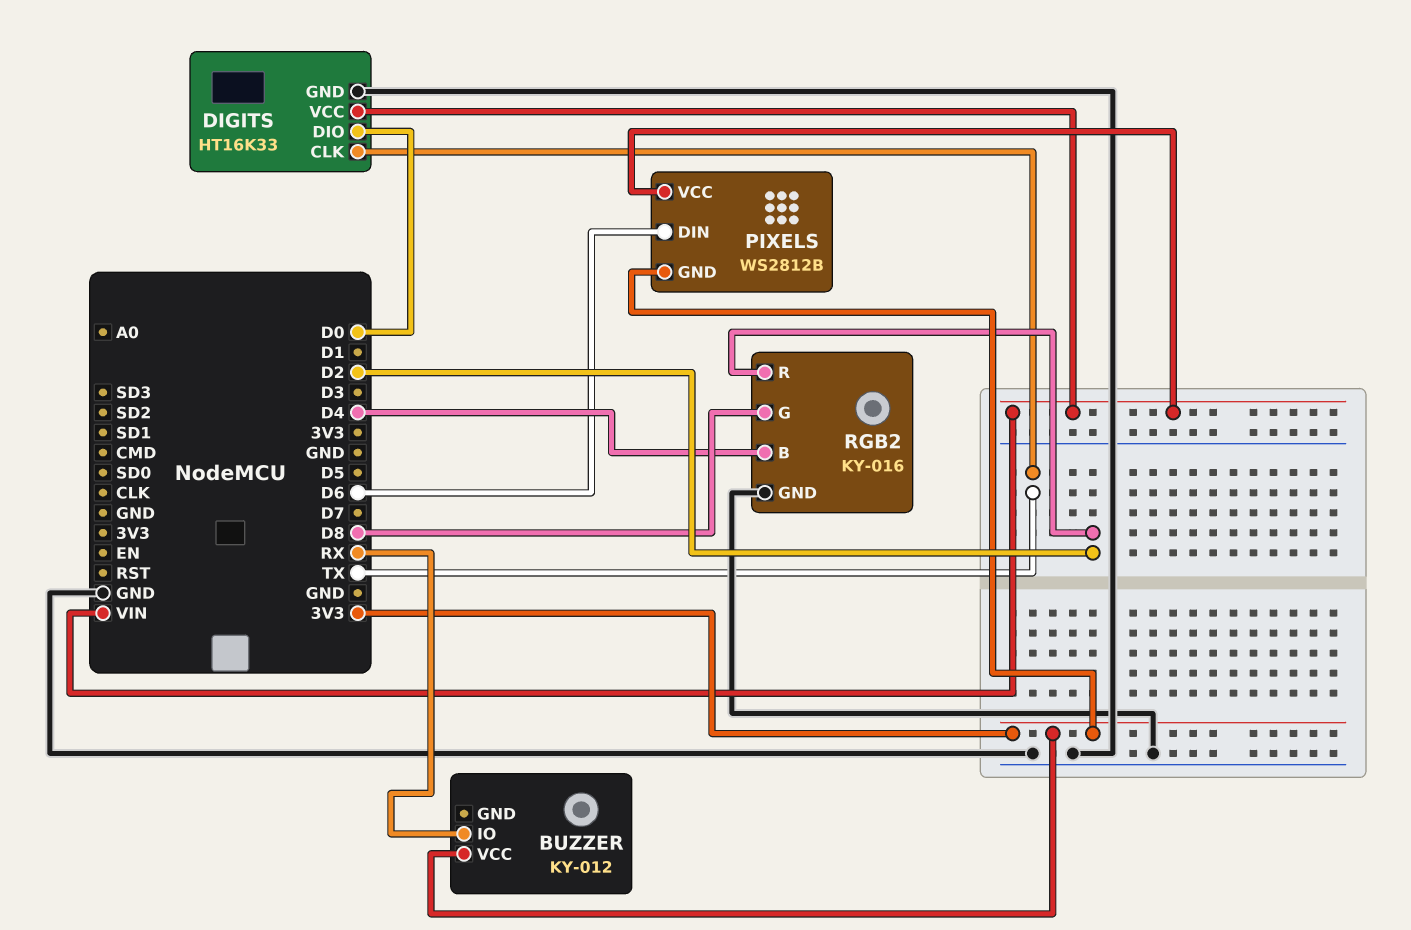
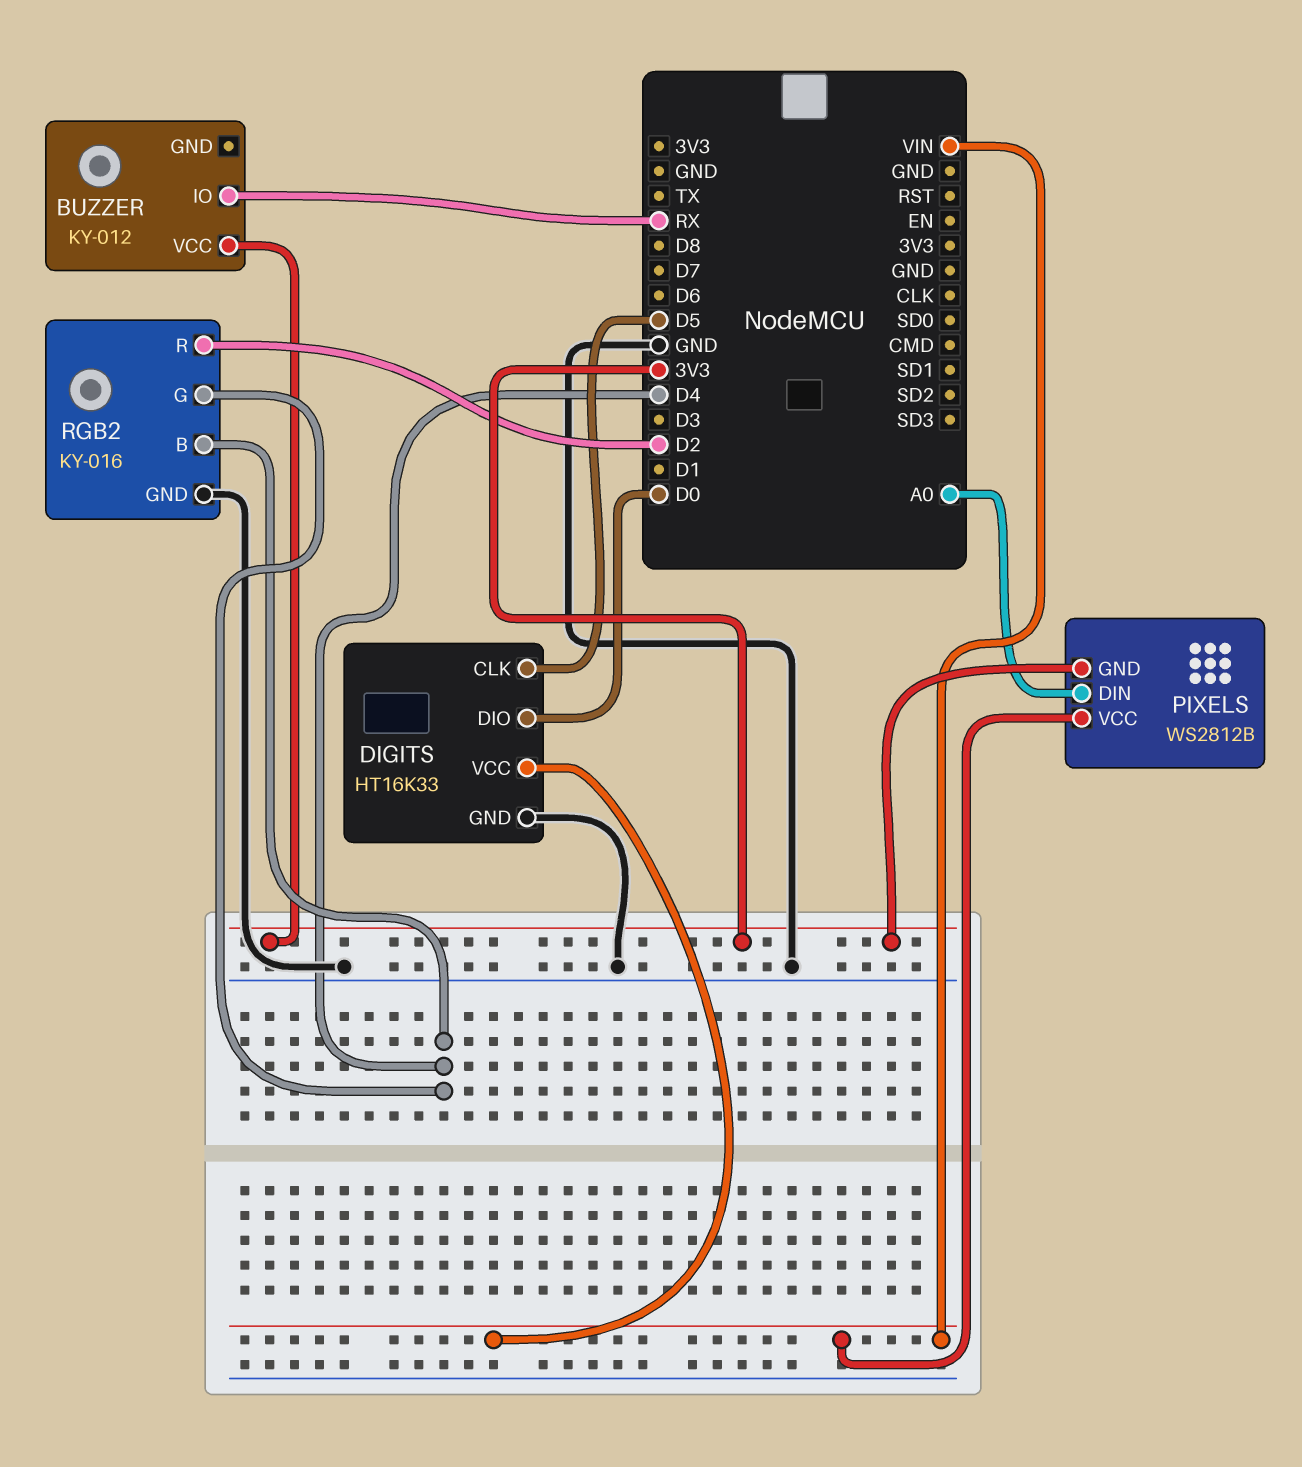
DIGITS pin CLK: TX -> D5
PIXELS pin DIN: D6 -> A0
RGB2 pin G: D8 -> D4

